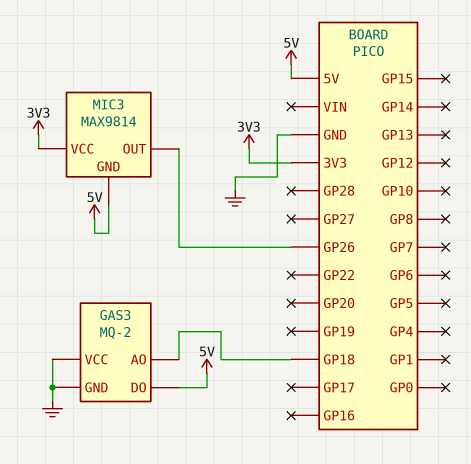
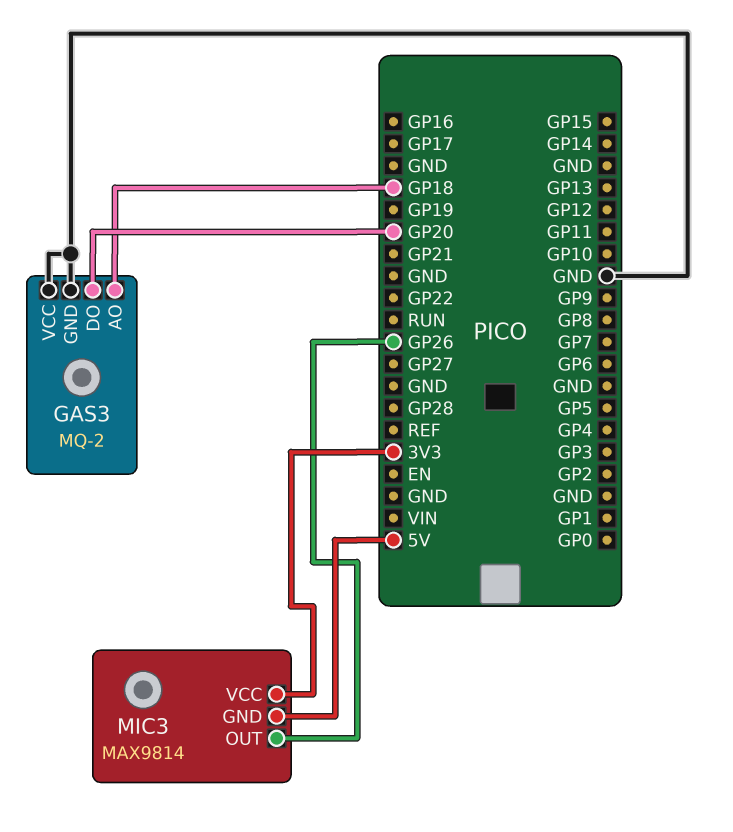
GAS3 pin DO: 5V -> GP20

